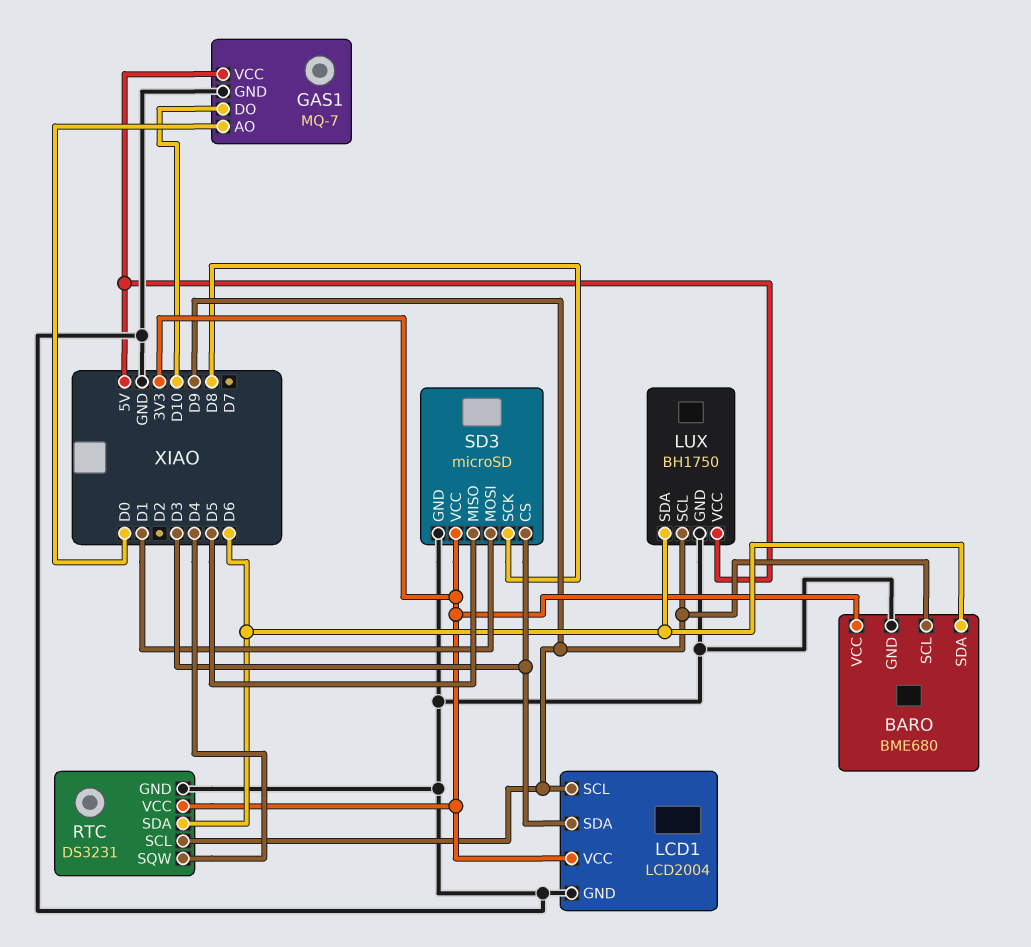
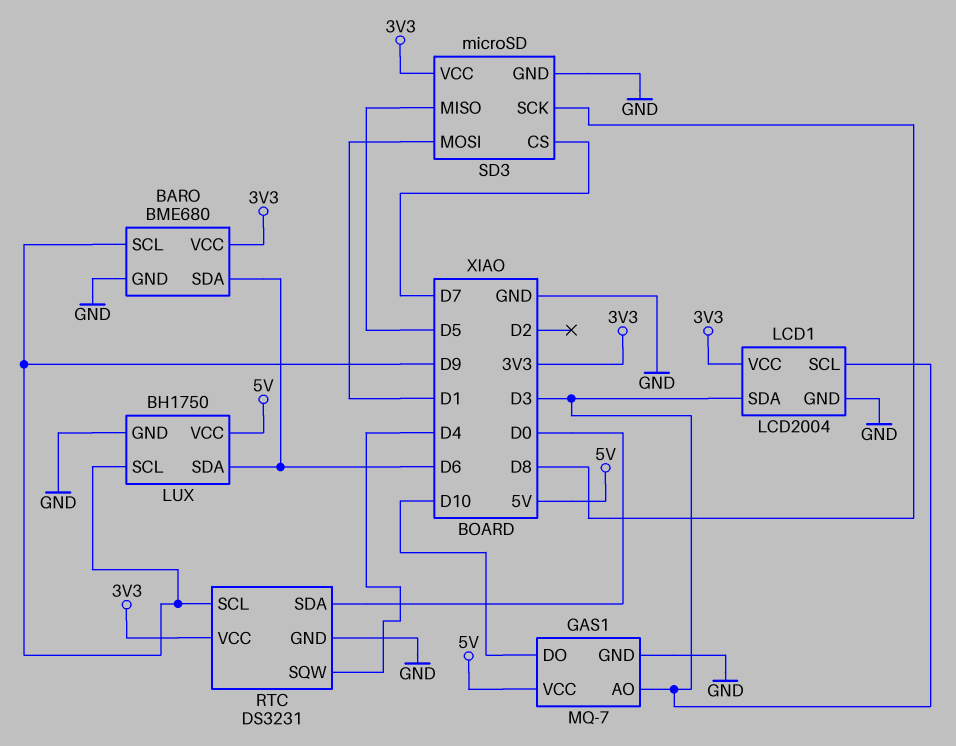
GAS1 pin AO: D0 -> D3
LCD1 pin SCL: D9 -> D3
RTC pin SDA: D6 -> D0
SD3 pin CS: D3 -> D7

